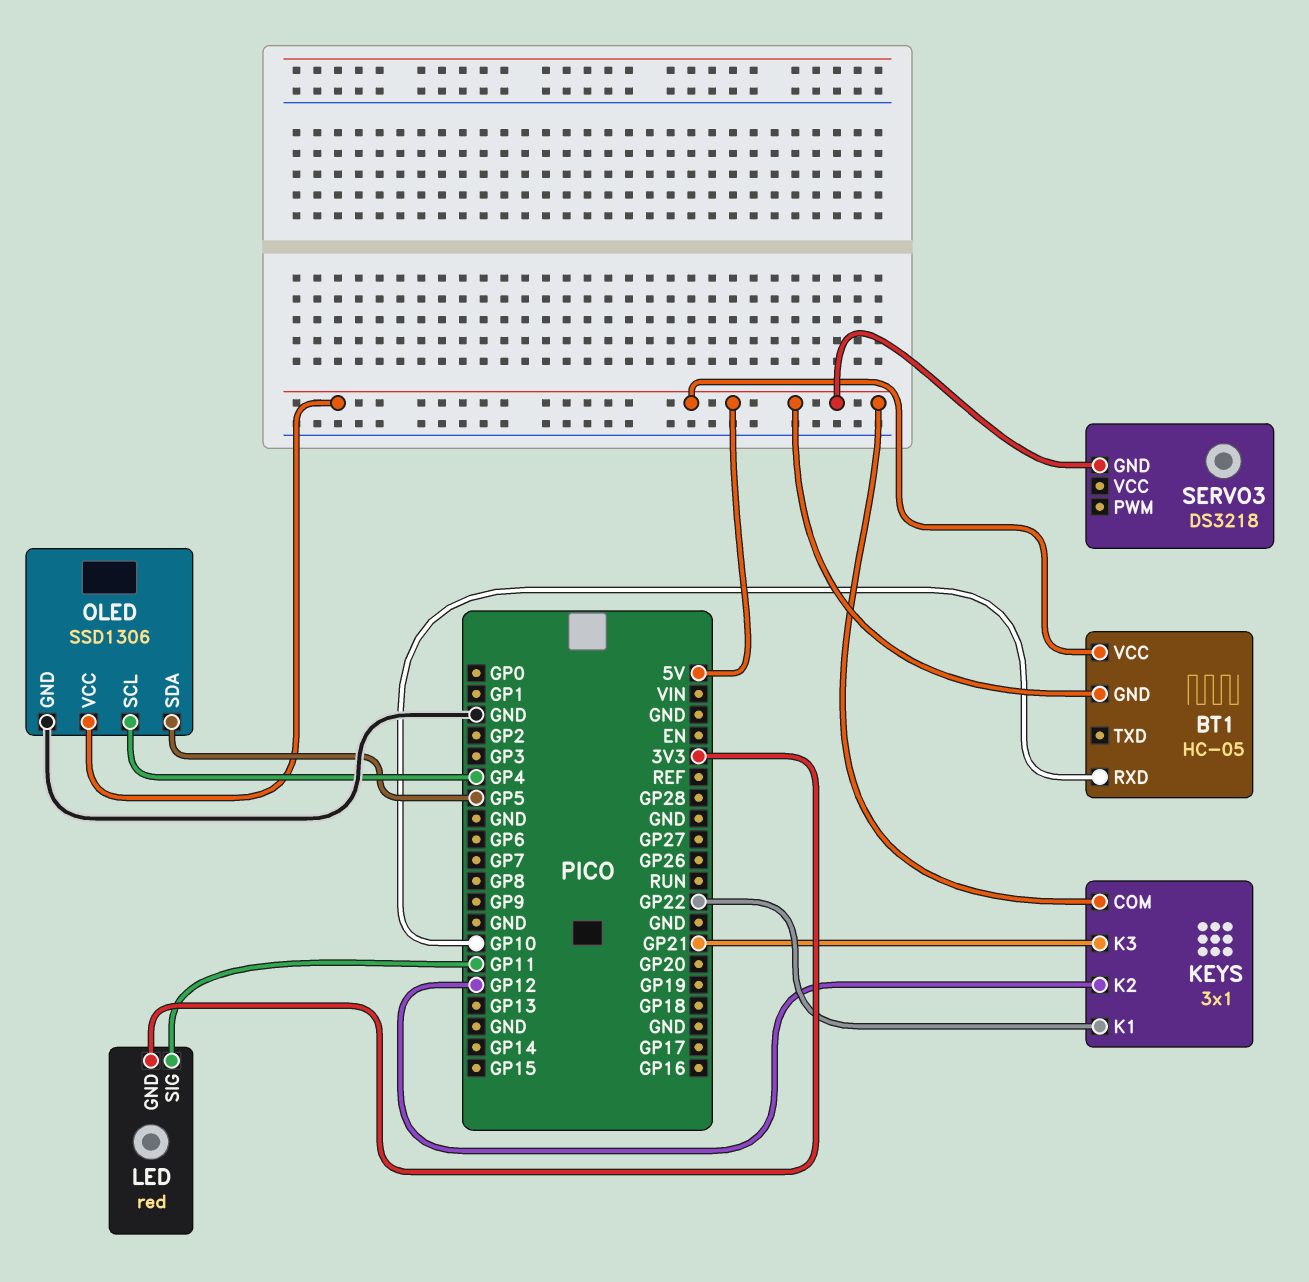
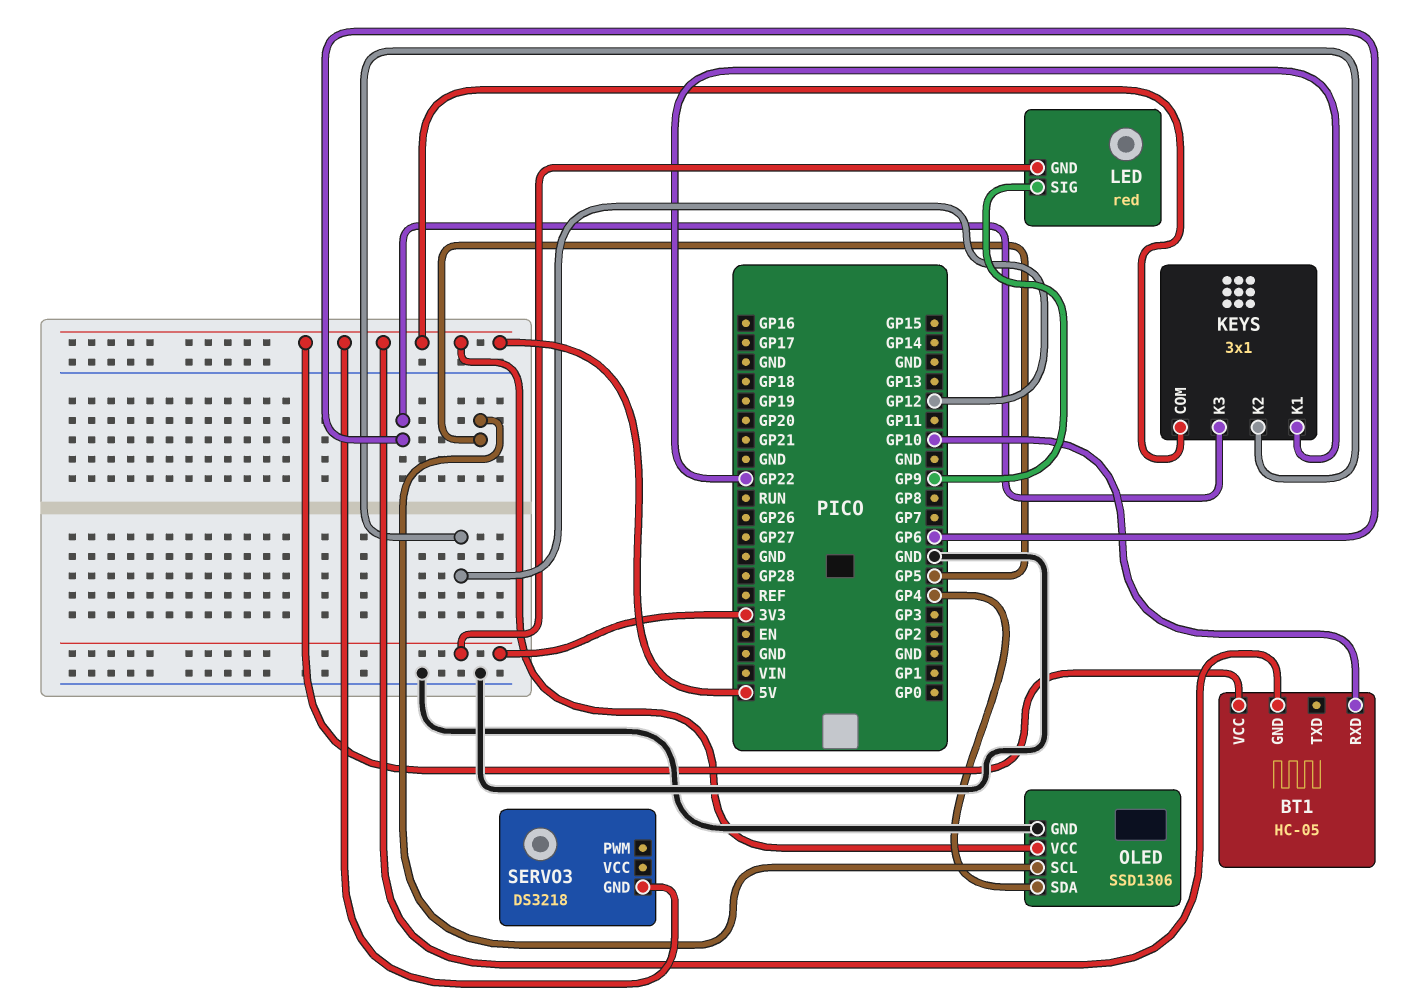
KEYS pin K3: GP21 -> GP6
LED pin SIG: GP11 -> GP9
OLED pin SCL: GP4 -> GP5
OLED pin SDA: GP5 -> GP4

